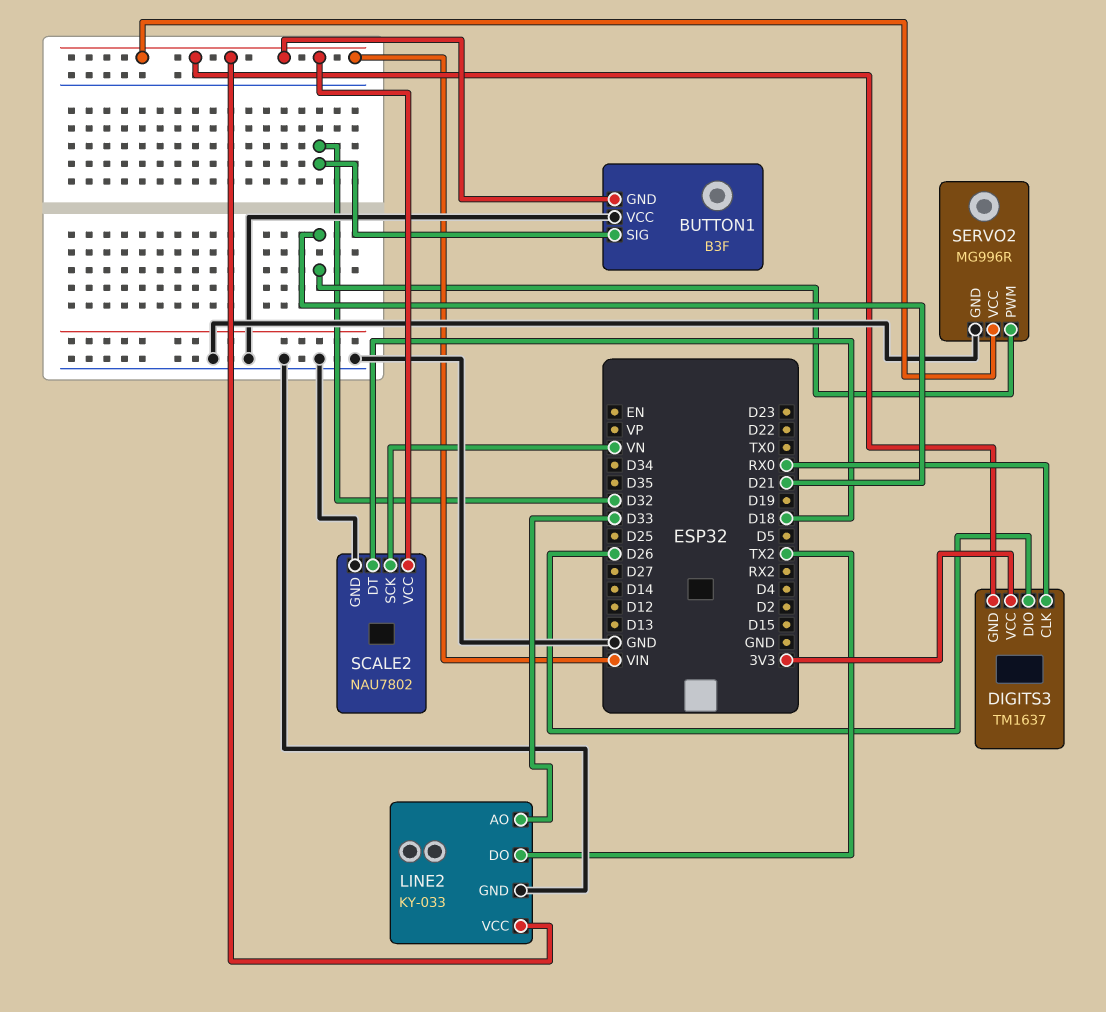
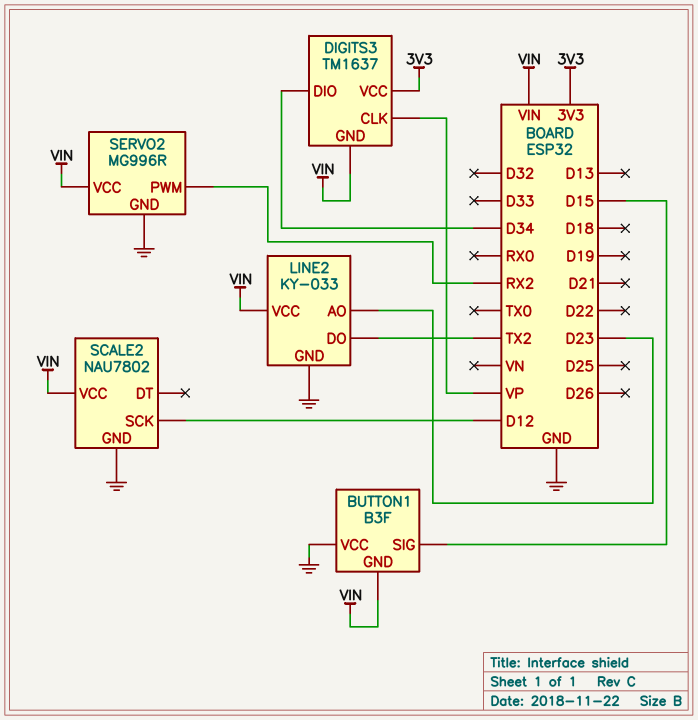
BUTTON1 pin SIG: D32 -> D15
DIGITS3 pin CLK: RX0 -> VP
DIGITS3 pin DIO: D26 -> D34
LINE2 pin AO: D33 -> D23
SCALE2 pin DT: D18 -> none
SCALE2 pin SCK: VN -> D12
SERVO2 pin PWM: D21 -> RX2

